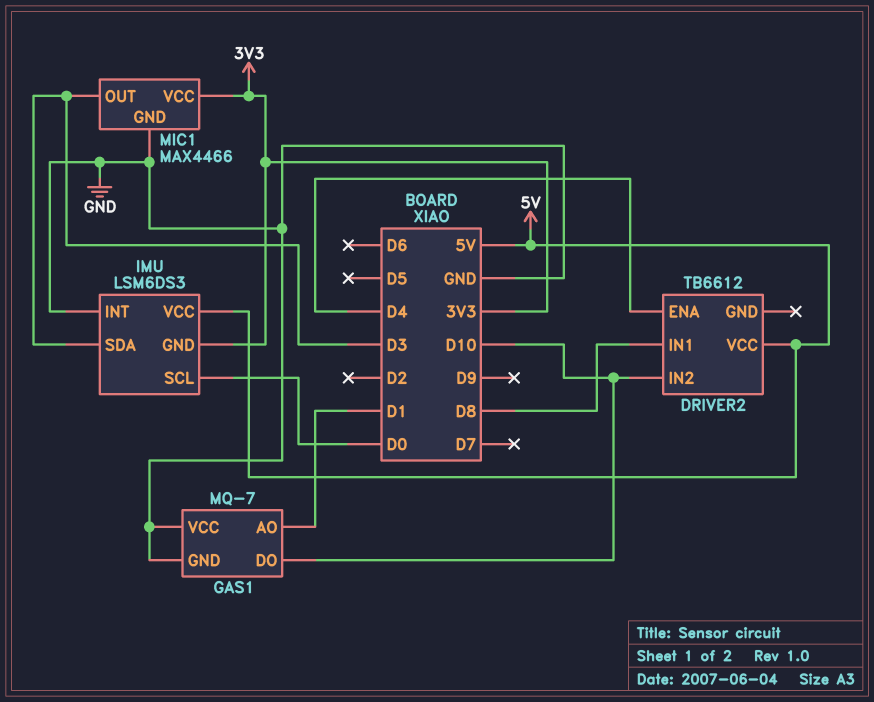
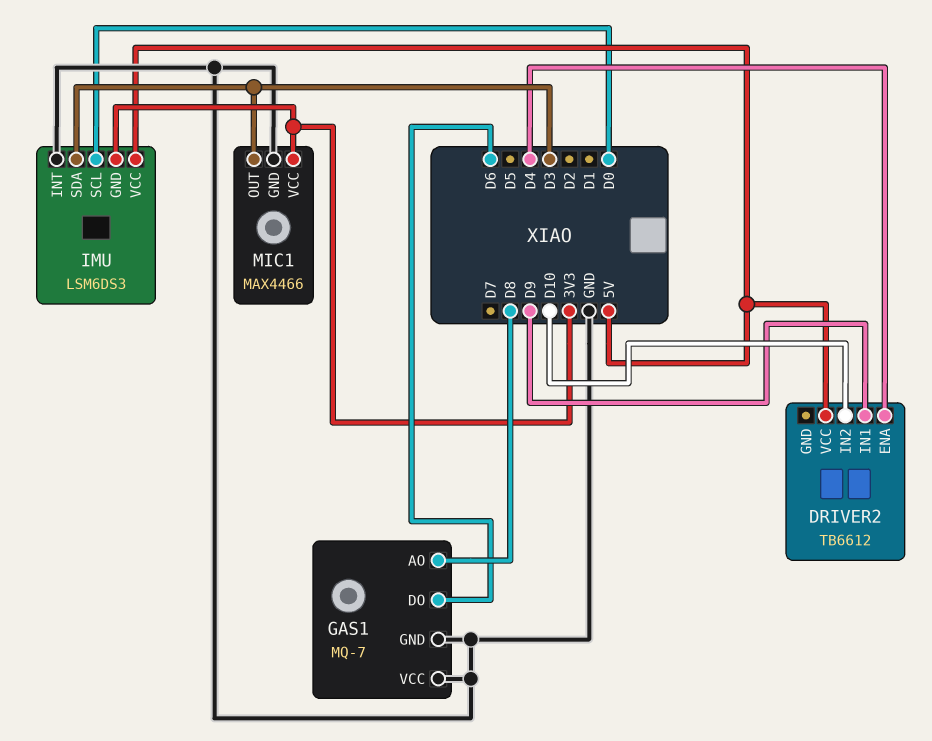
DRIVER2 pin IN1: D8 -> D9
GAS1 pin AO: D1 -> D8
GAS1 pin DO: D10 -> D6

